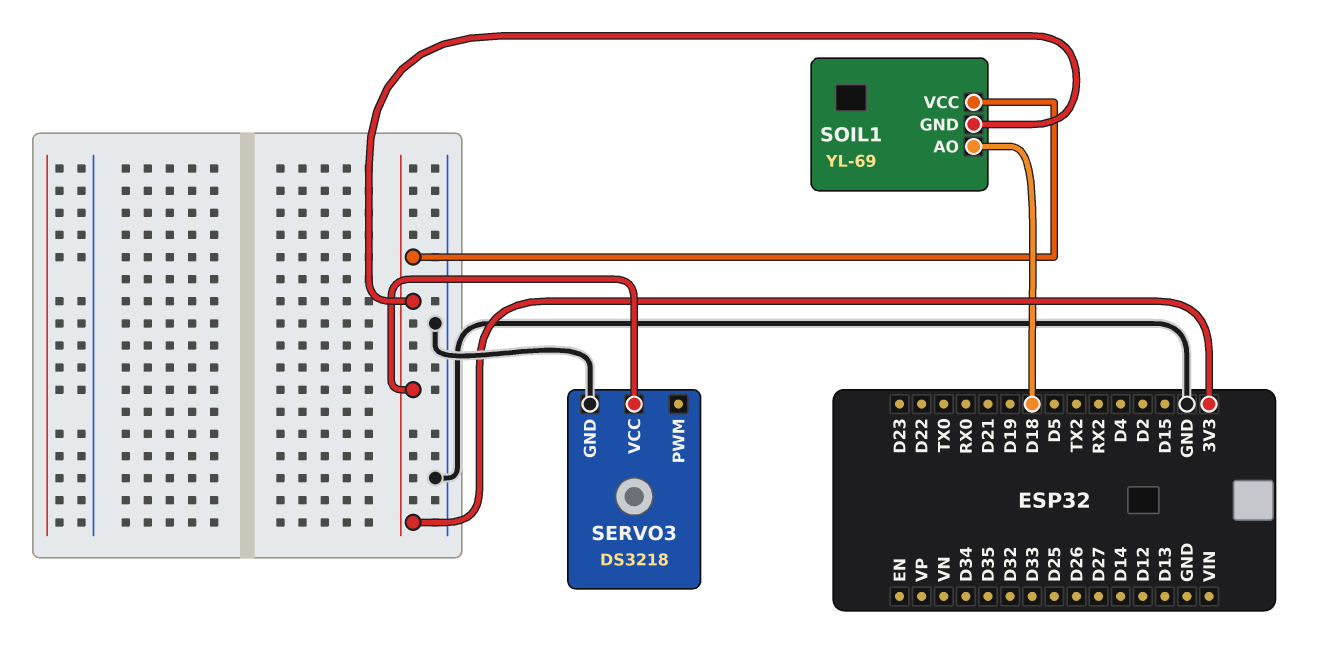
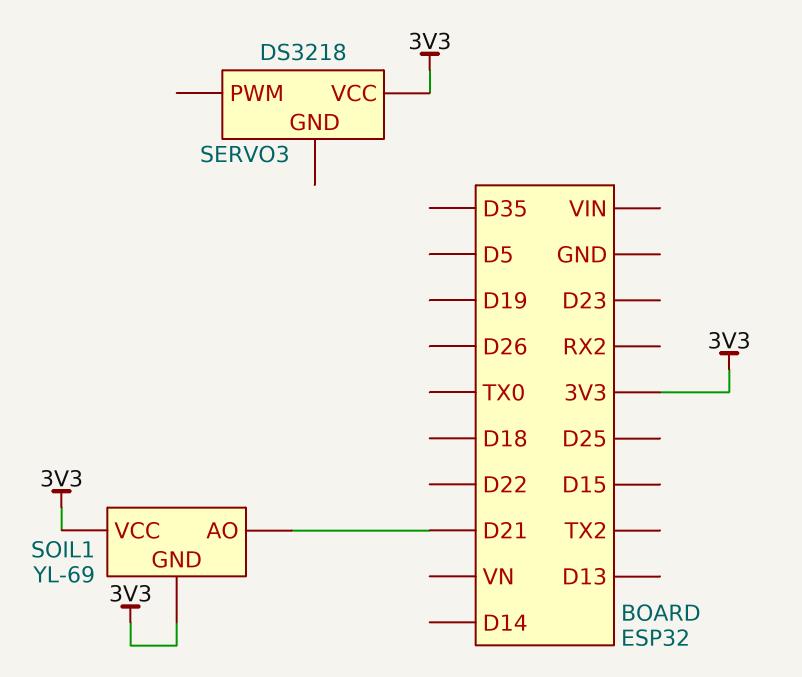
SERVO3 pin GND: GND -> none
SOIL1 pin AO: D18 -> D21

